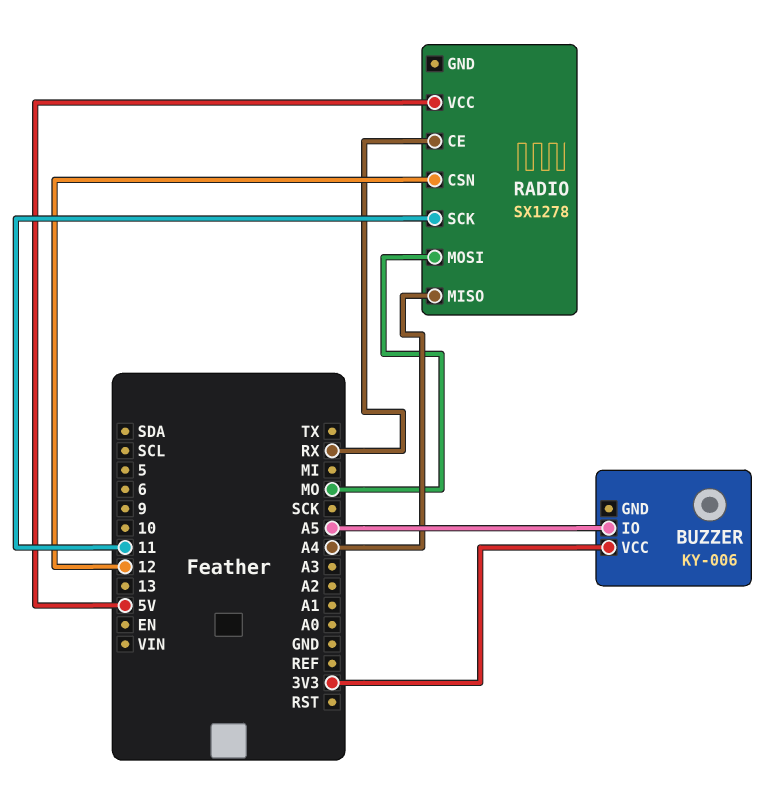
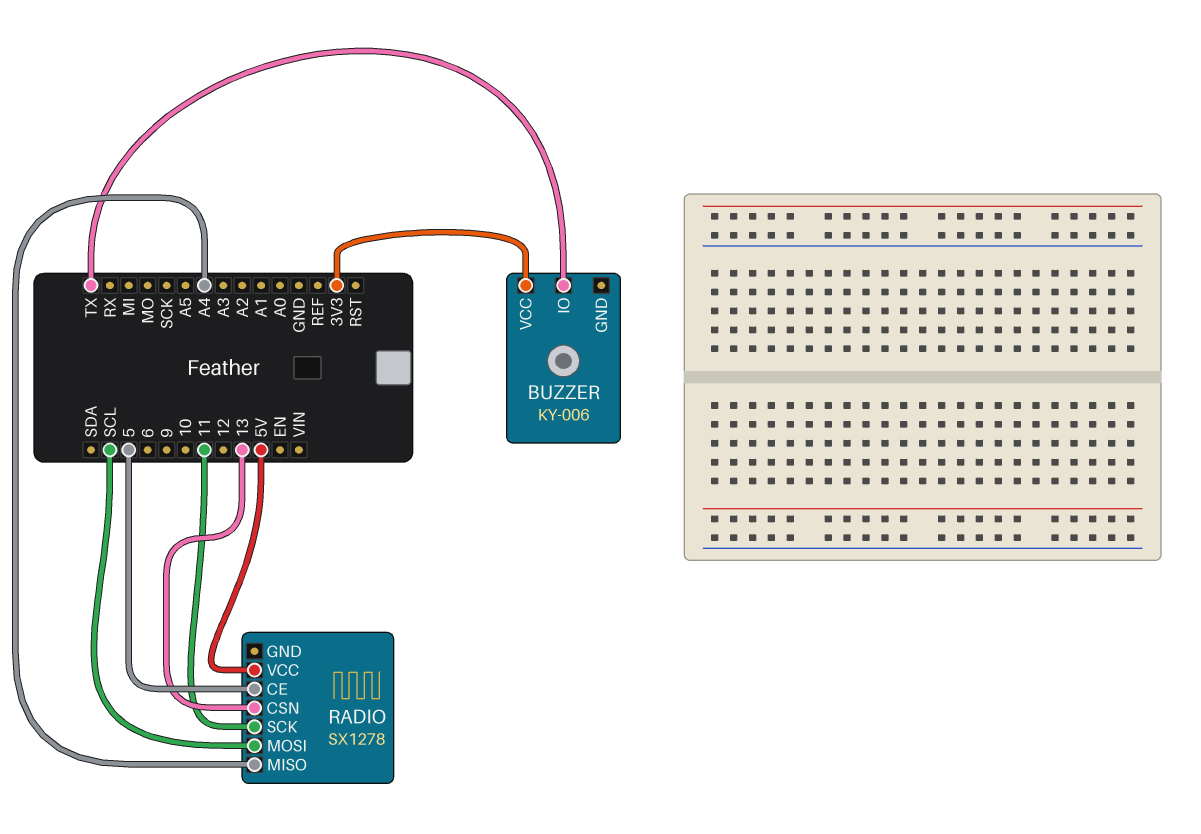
BUZZER pin IO: A5 -> TX
RADIO pin CE: RX -> 5
RADIO pin CSN: 12 -> 13
RADIO pin MOSI: MO -> SCL

